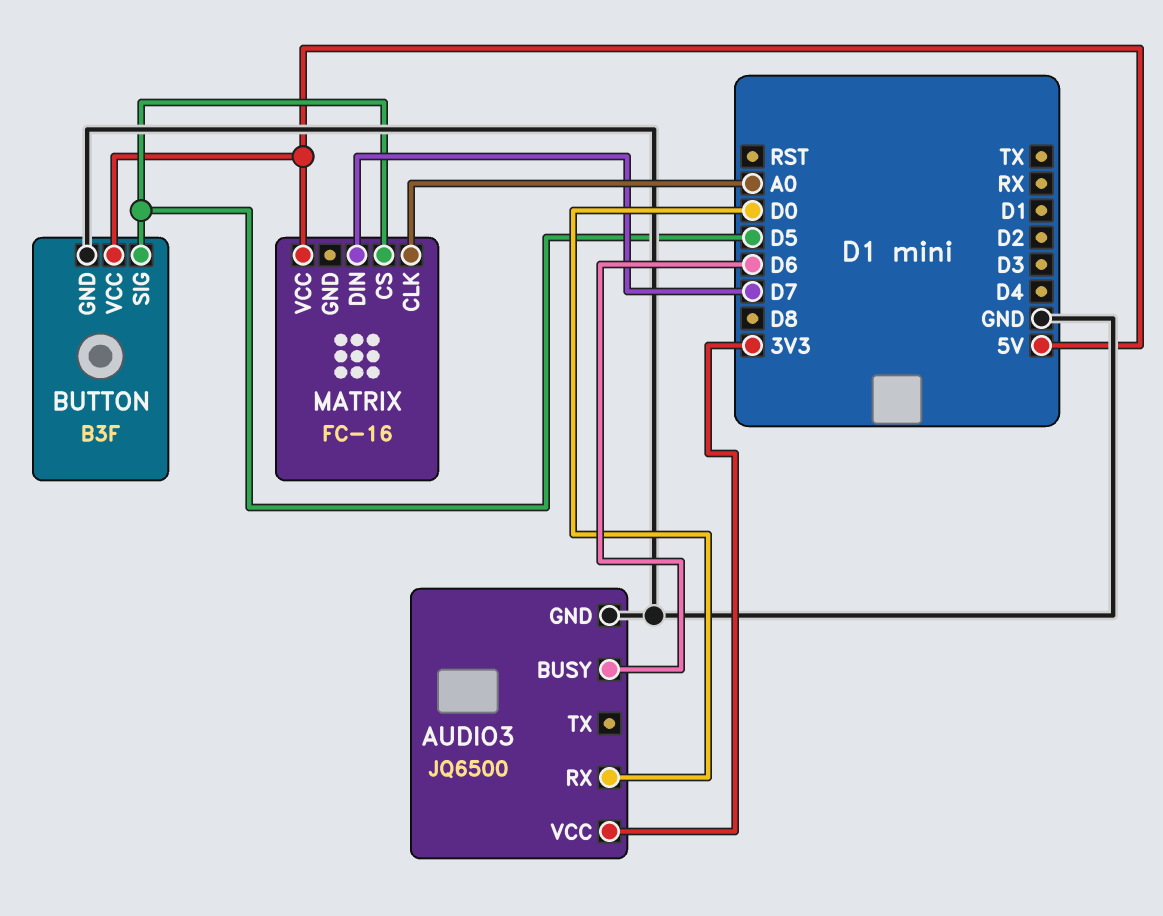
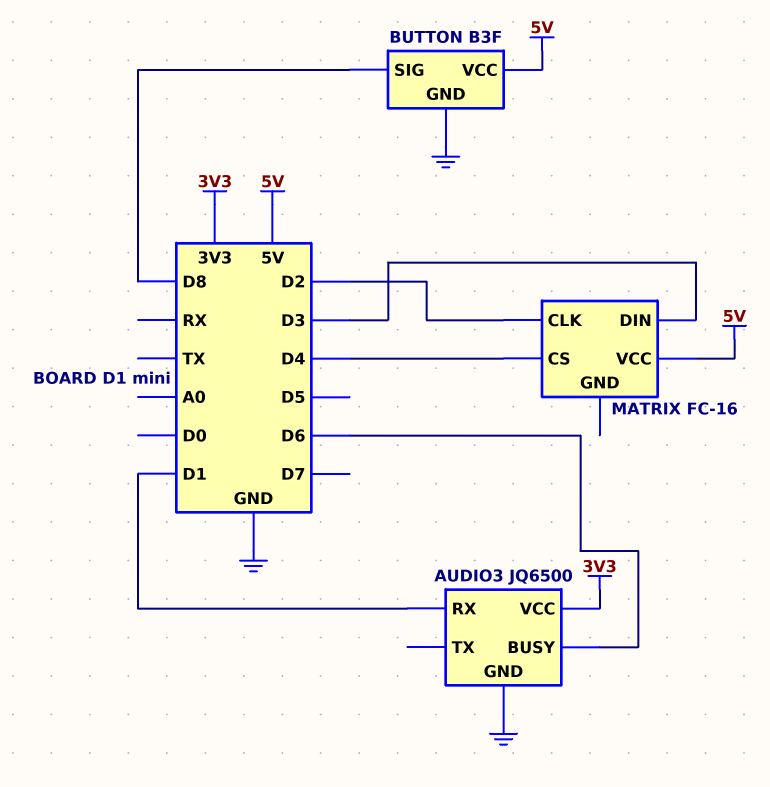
AUDIO3 pin RX: D0 -> D1
BUTTON pin SIG: D5 -> D8
MATRIX pin CLK: A0 -> D2
MATRIX pin CS: D5 -> D4
MATRIX pin DIN: D7 -> D3

